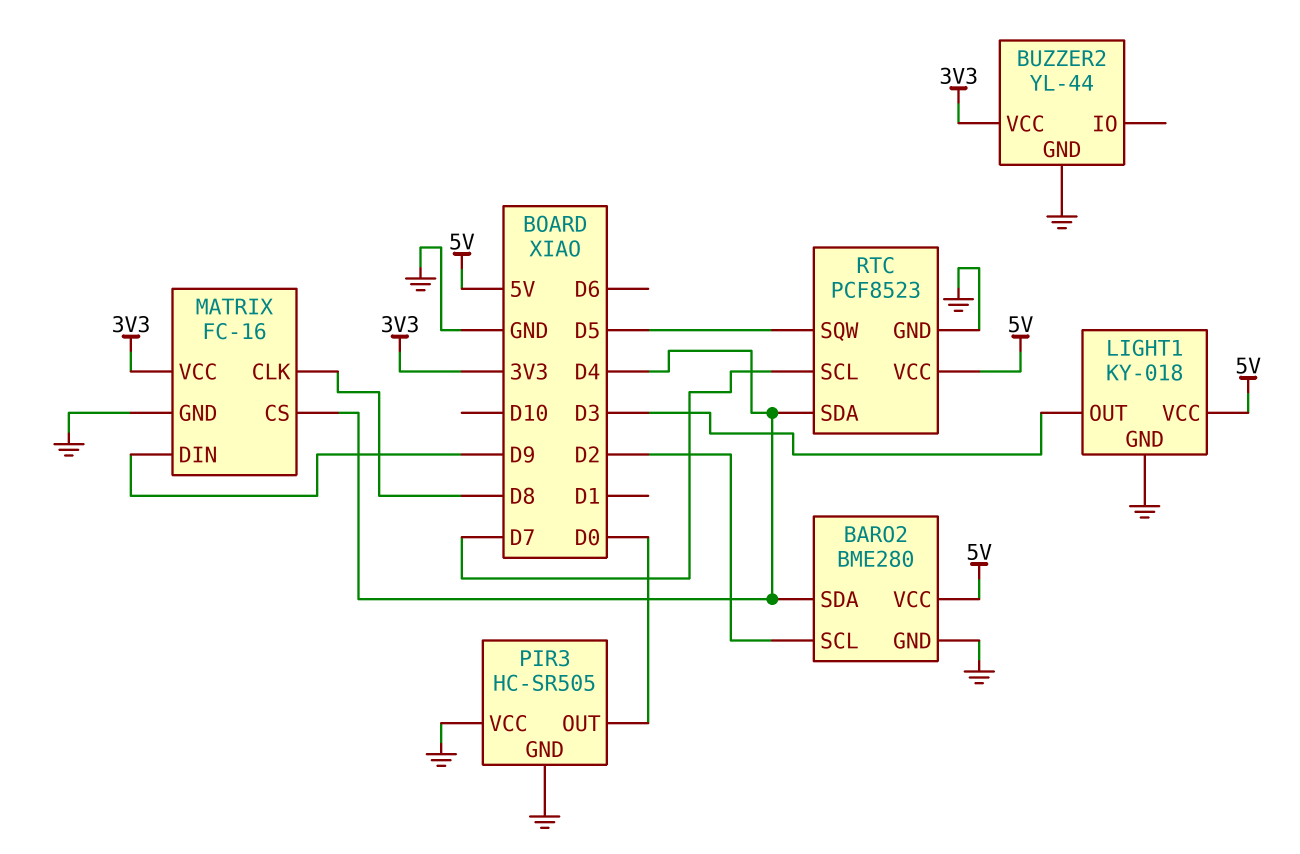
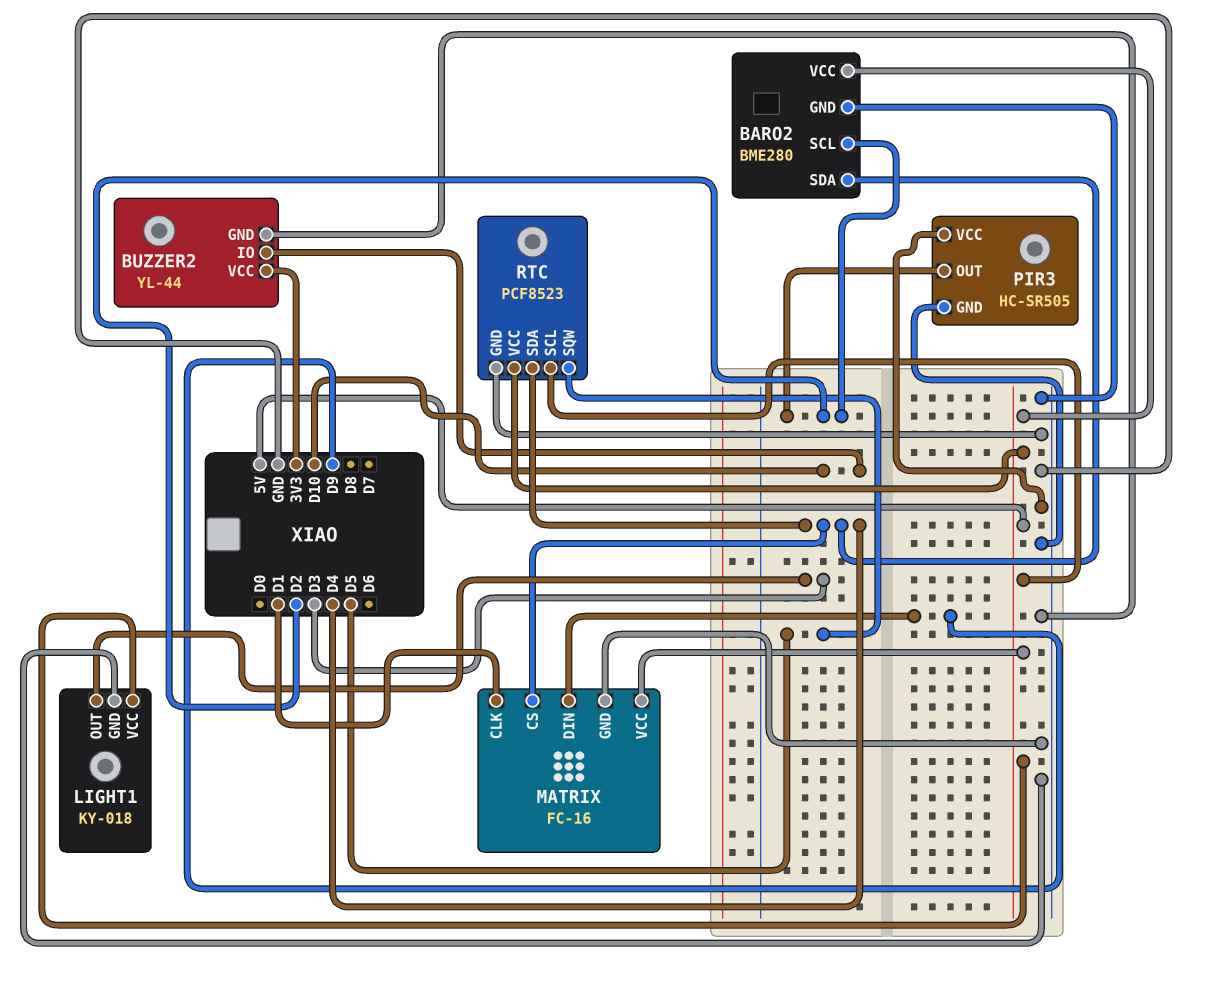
BUZZER2 pin IO: none -> D10
MATRIX pin CLK: D8 -> D1
MATRIX pin VCC: 3V3 -> 5V
PIR3 pin OUT: D0 -> D2
RTC pin SCL: D7 -> 5V

